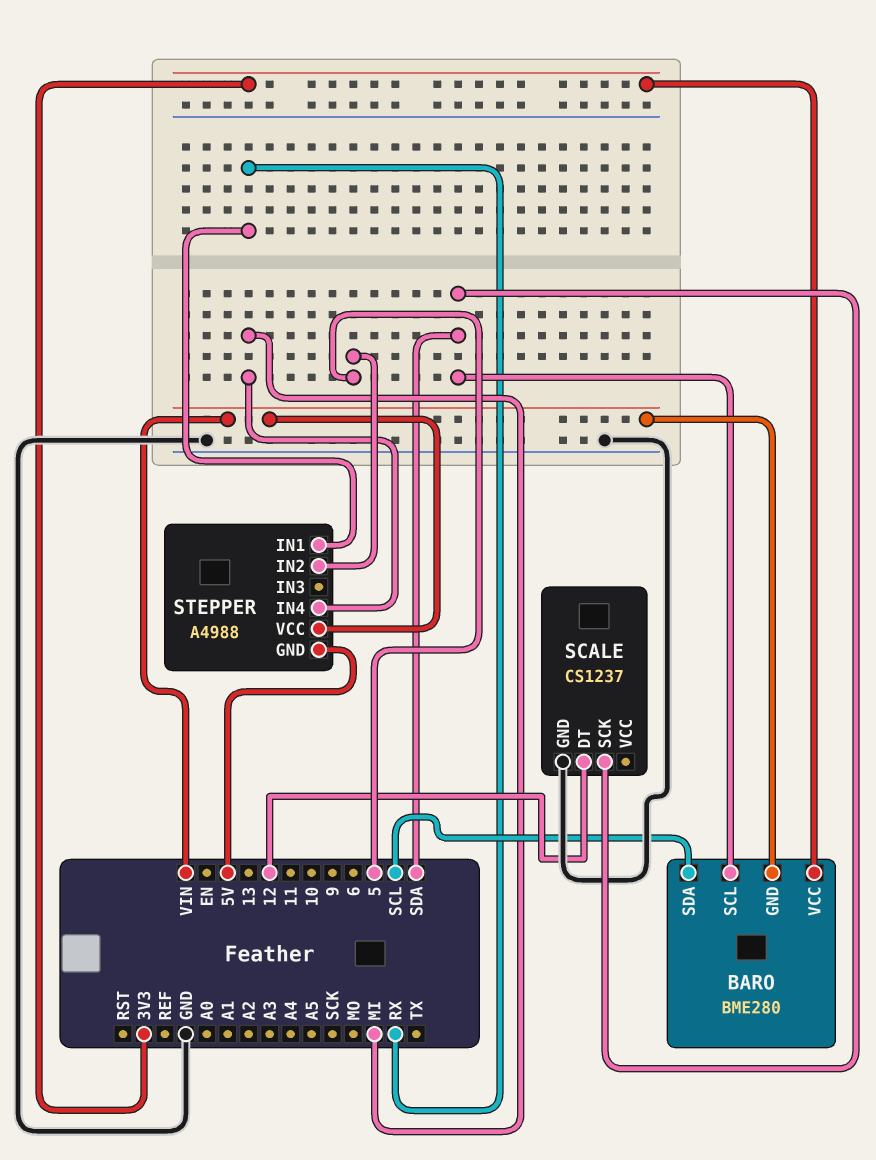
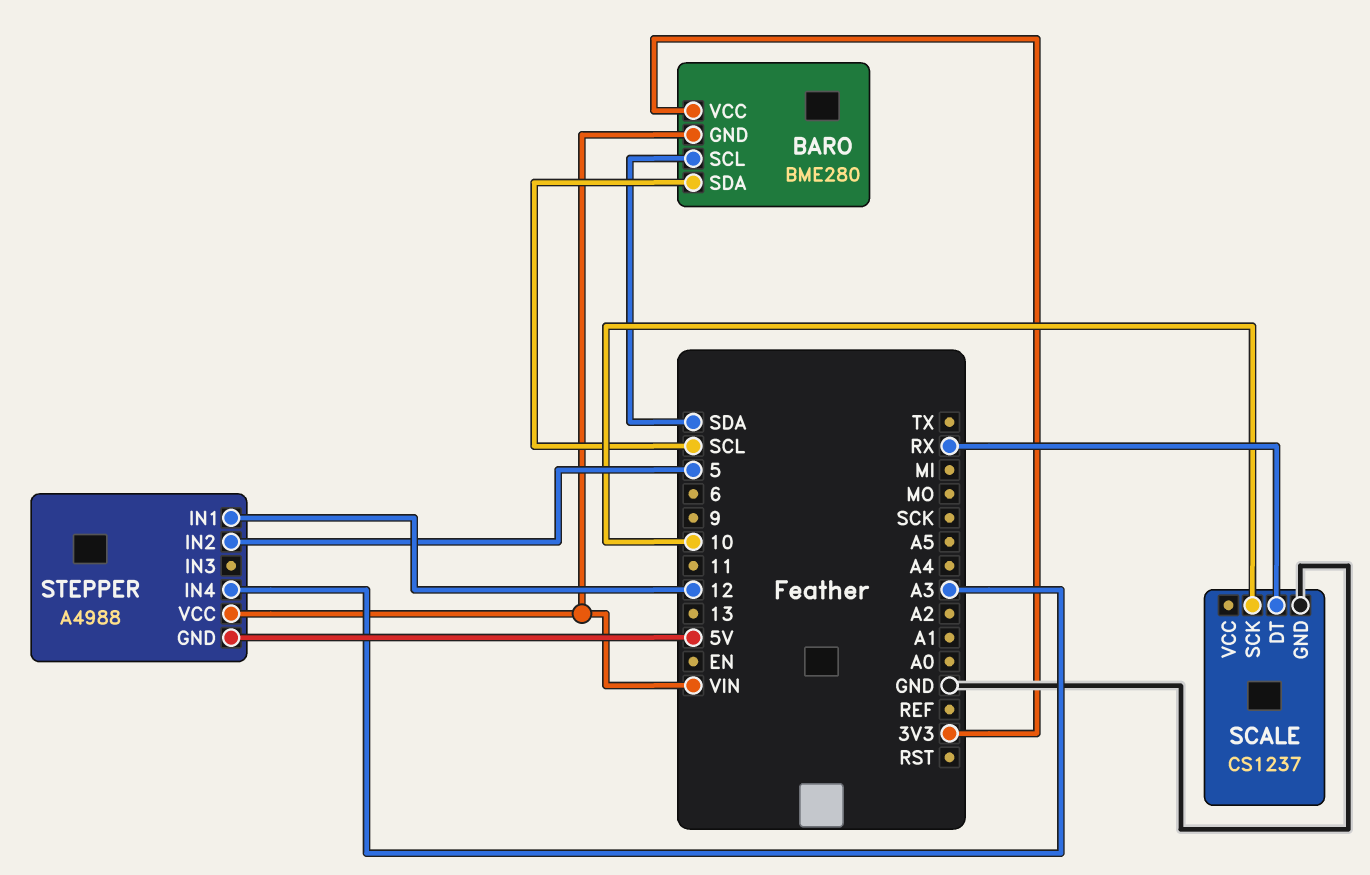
SCALE pin DT: 12 -> RX
SCALE pin SCK: SDA -> 10
STEPPER pin IN1: RX -> 12
STEPPER pin IN4: MI -> A3

